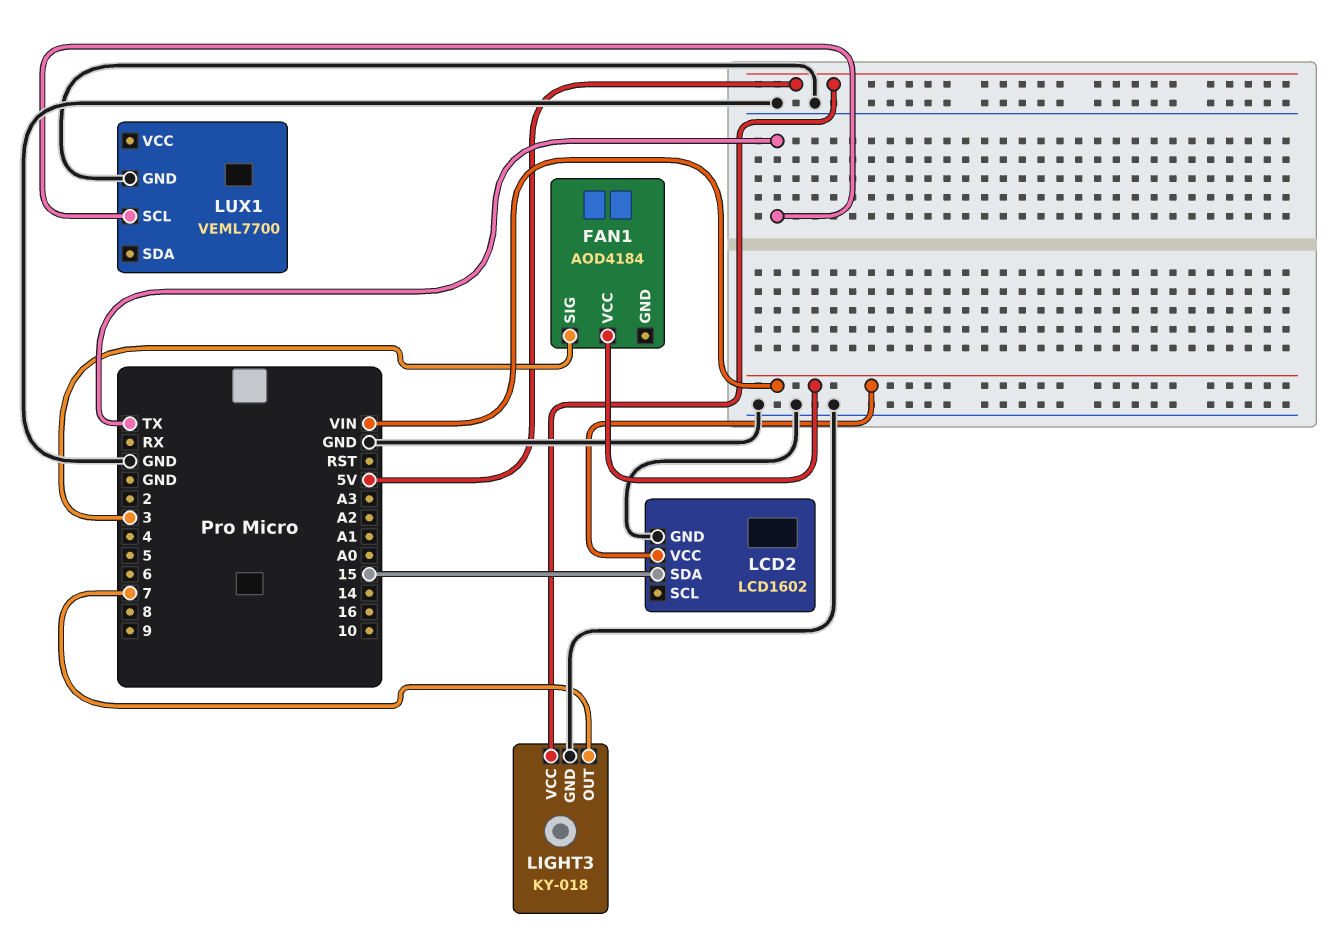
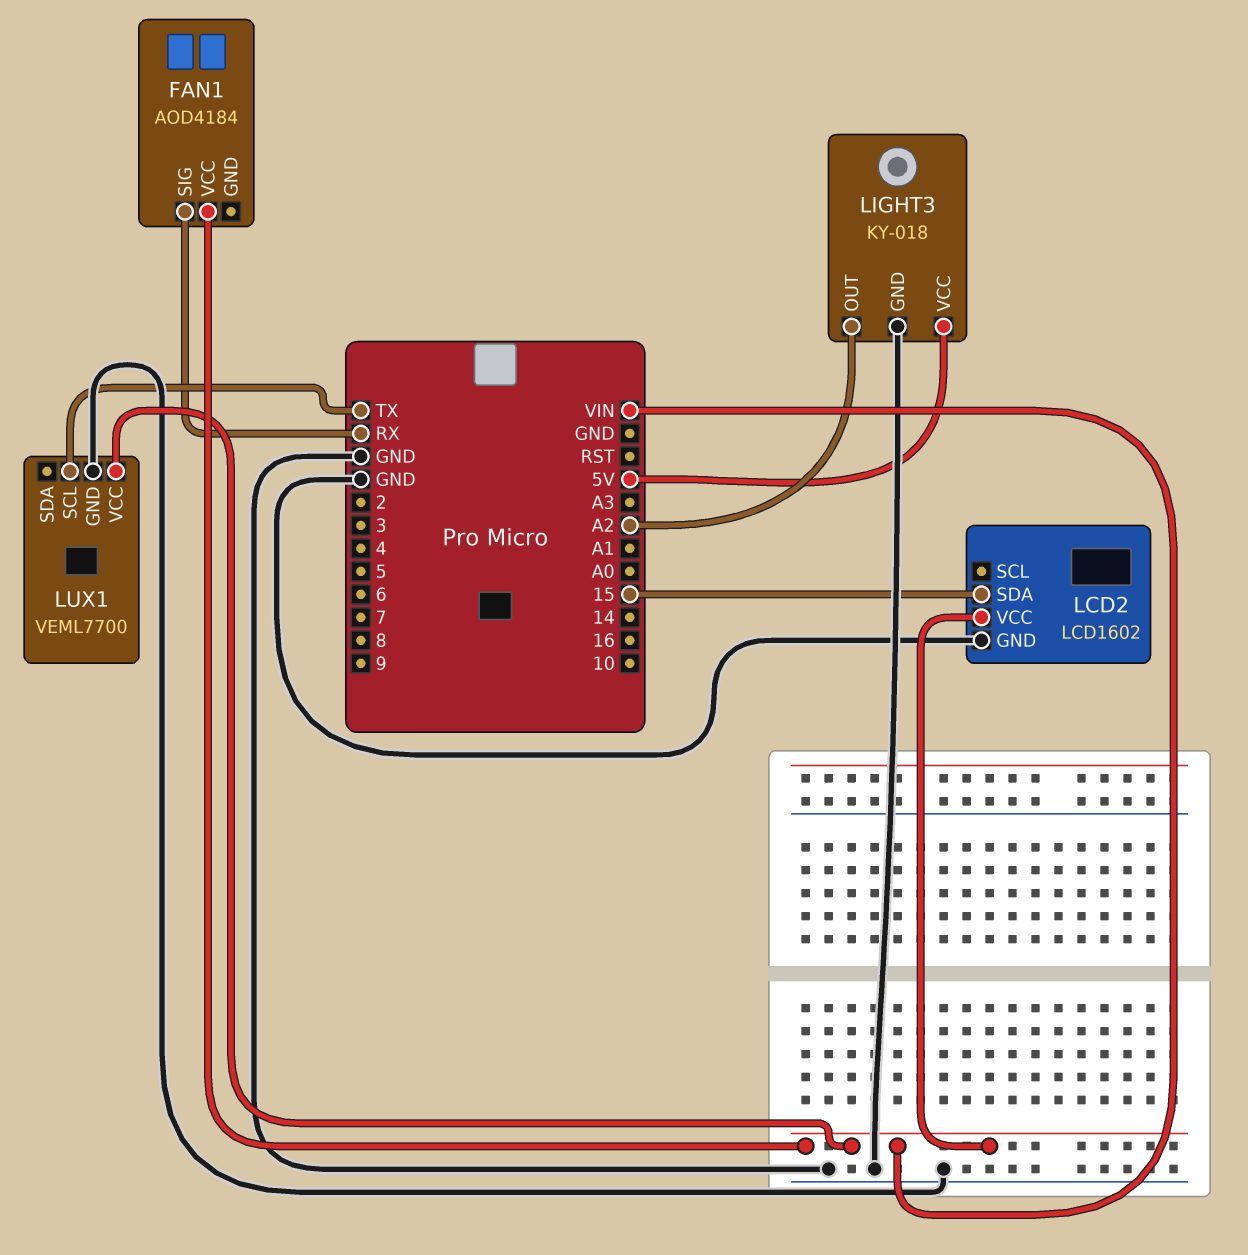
FAN1 pin SIG: 3 -> RX
LIGHT3 pin OUT: 7 -> A2
LUX1 pin VCC: none -> VIN

